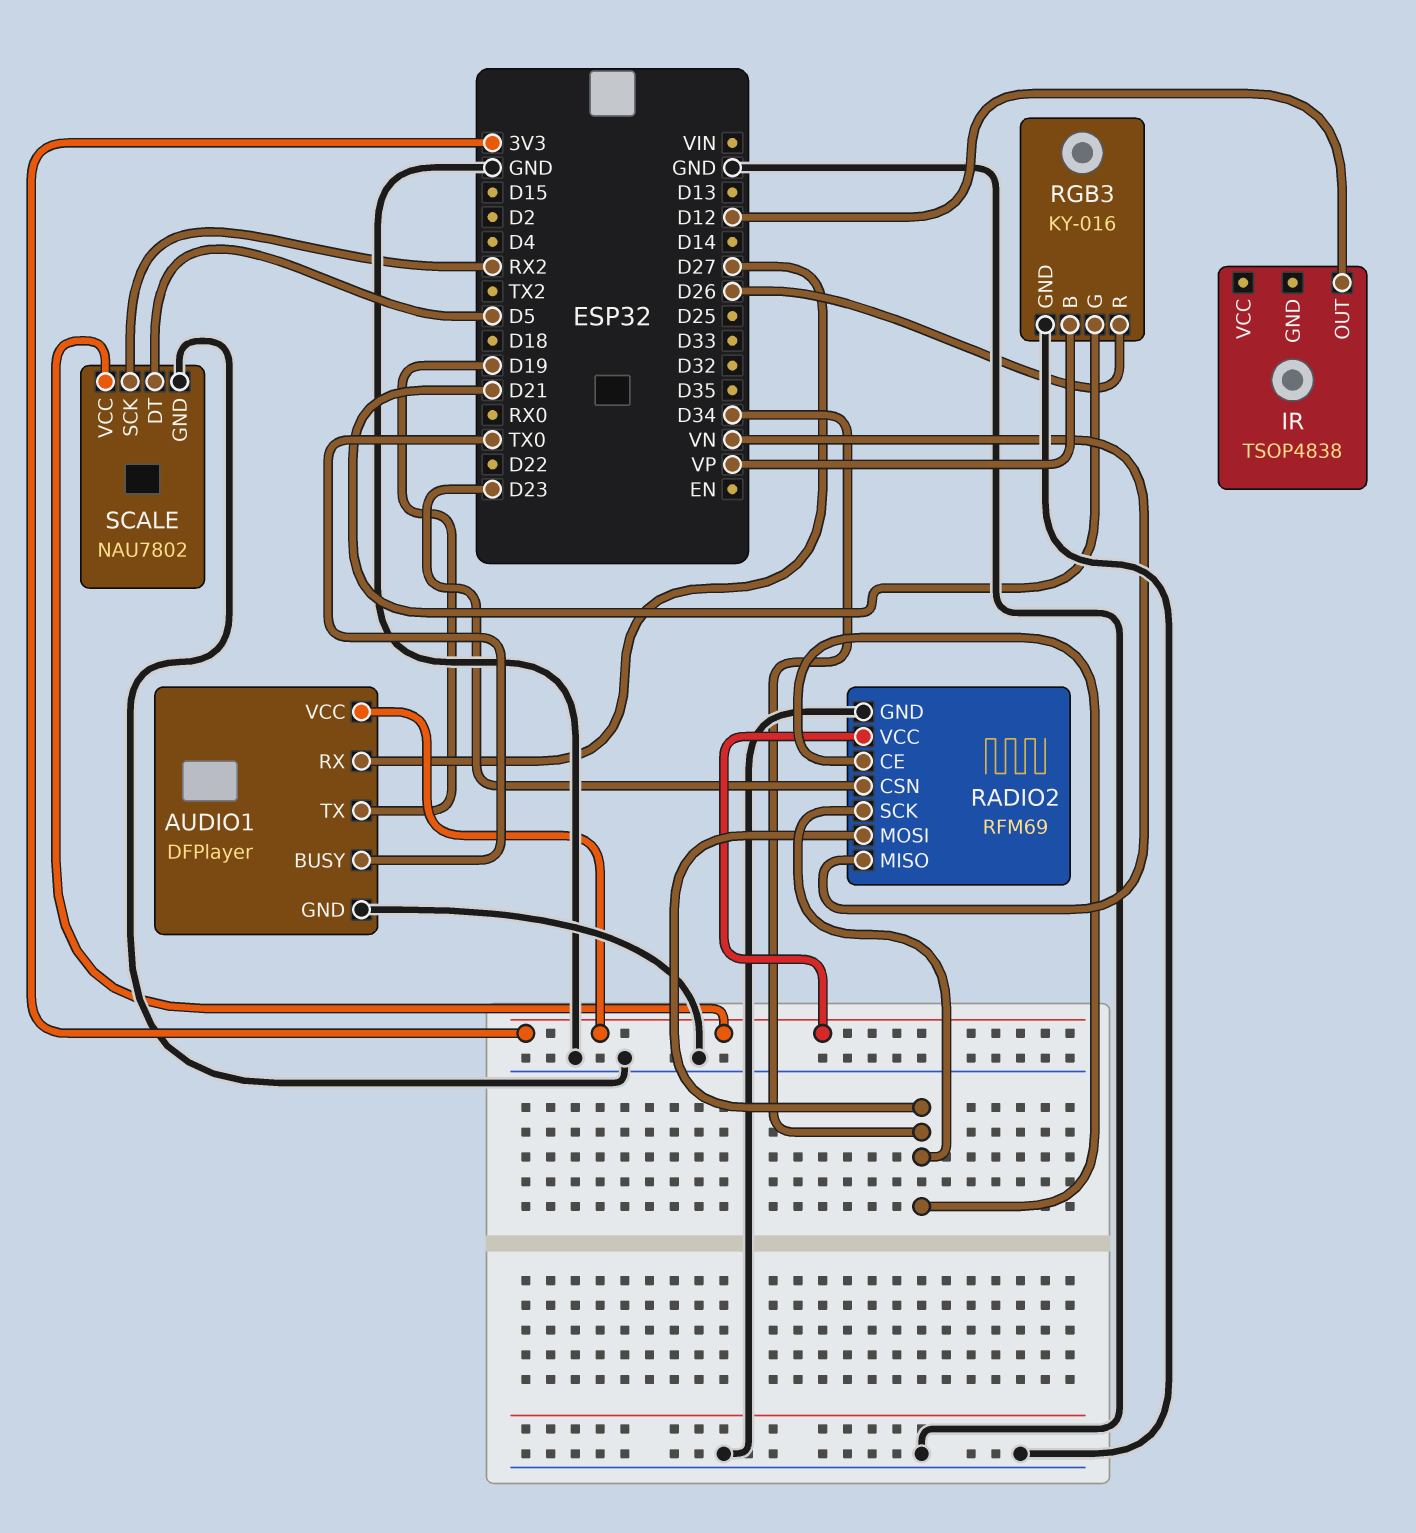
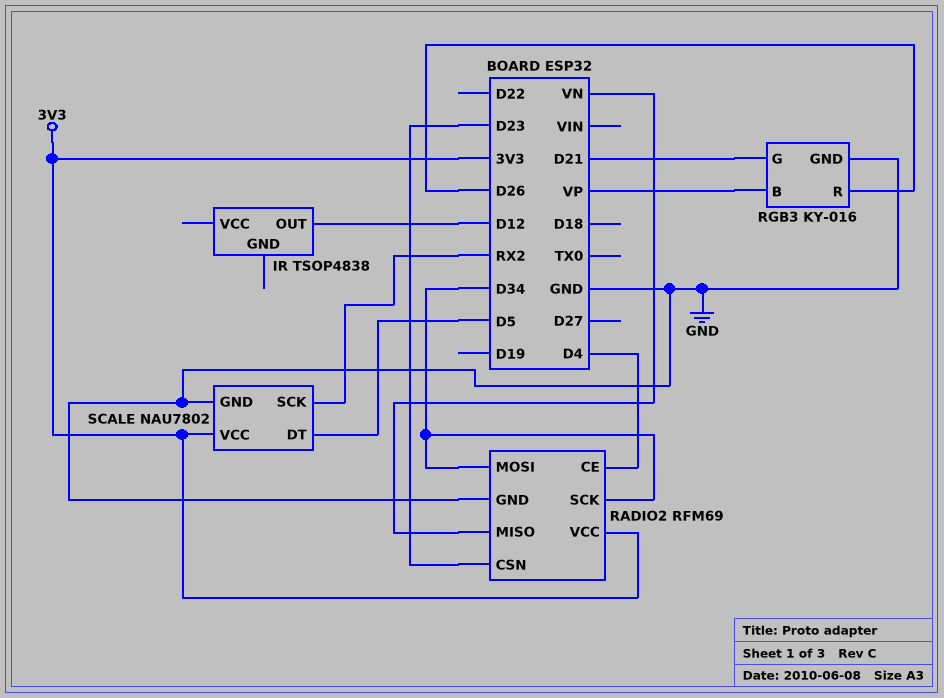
AUDIO1: DFPlayer -> none
AUDIO1 pin BUSY: TX0 -> none
AUDIO1 pin GND: GND -> none
AUDIO1 pin RX: D27 -> none
AUDIO1 pin TX: D19 -> none
AUDIO1 pin VCC: 3V3 -> none
RADIO2 pin CE: D34 -> D4

